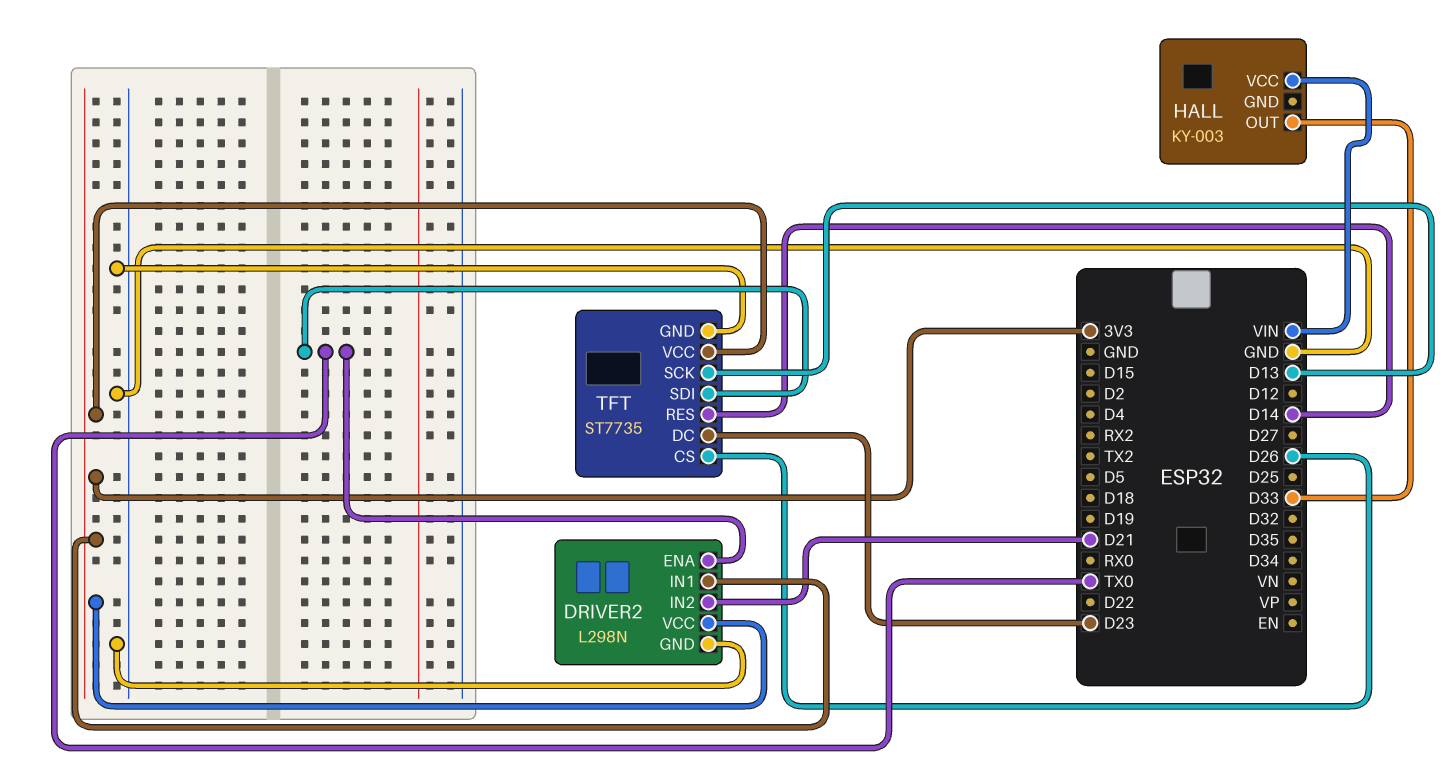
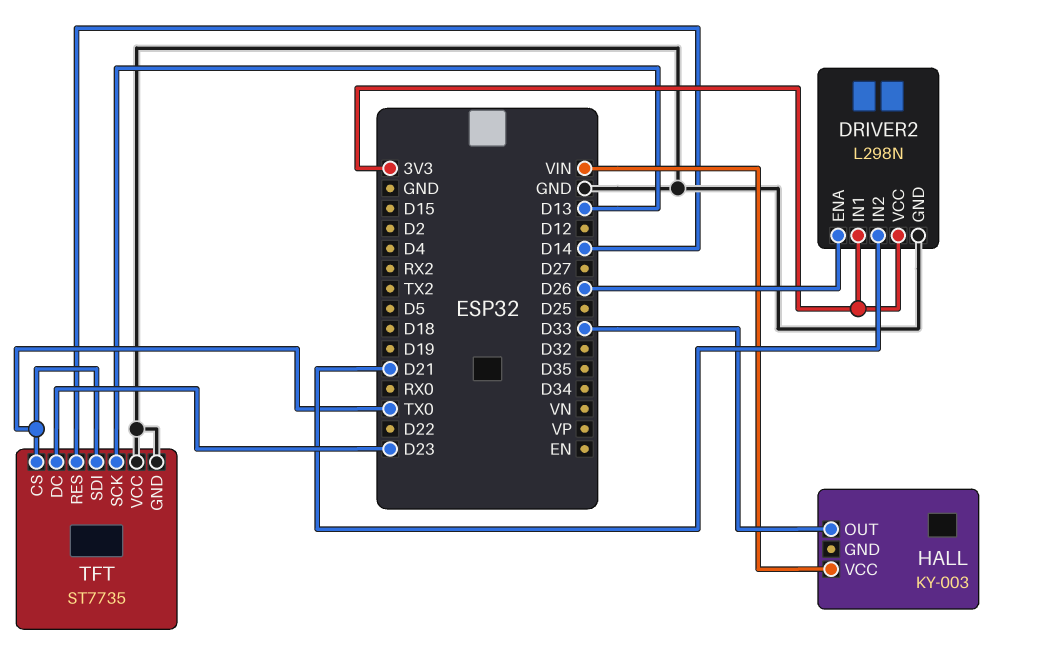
DRIVER2 pin ENA: TX0 -> D26
TFT pin CS: D26 -> TX0
TFT pin VCC: 3V3 -> GND

